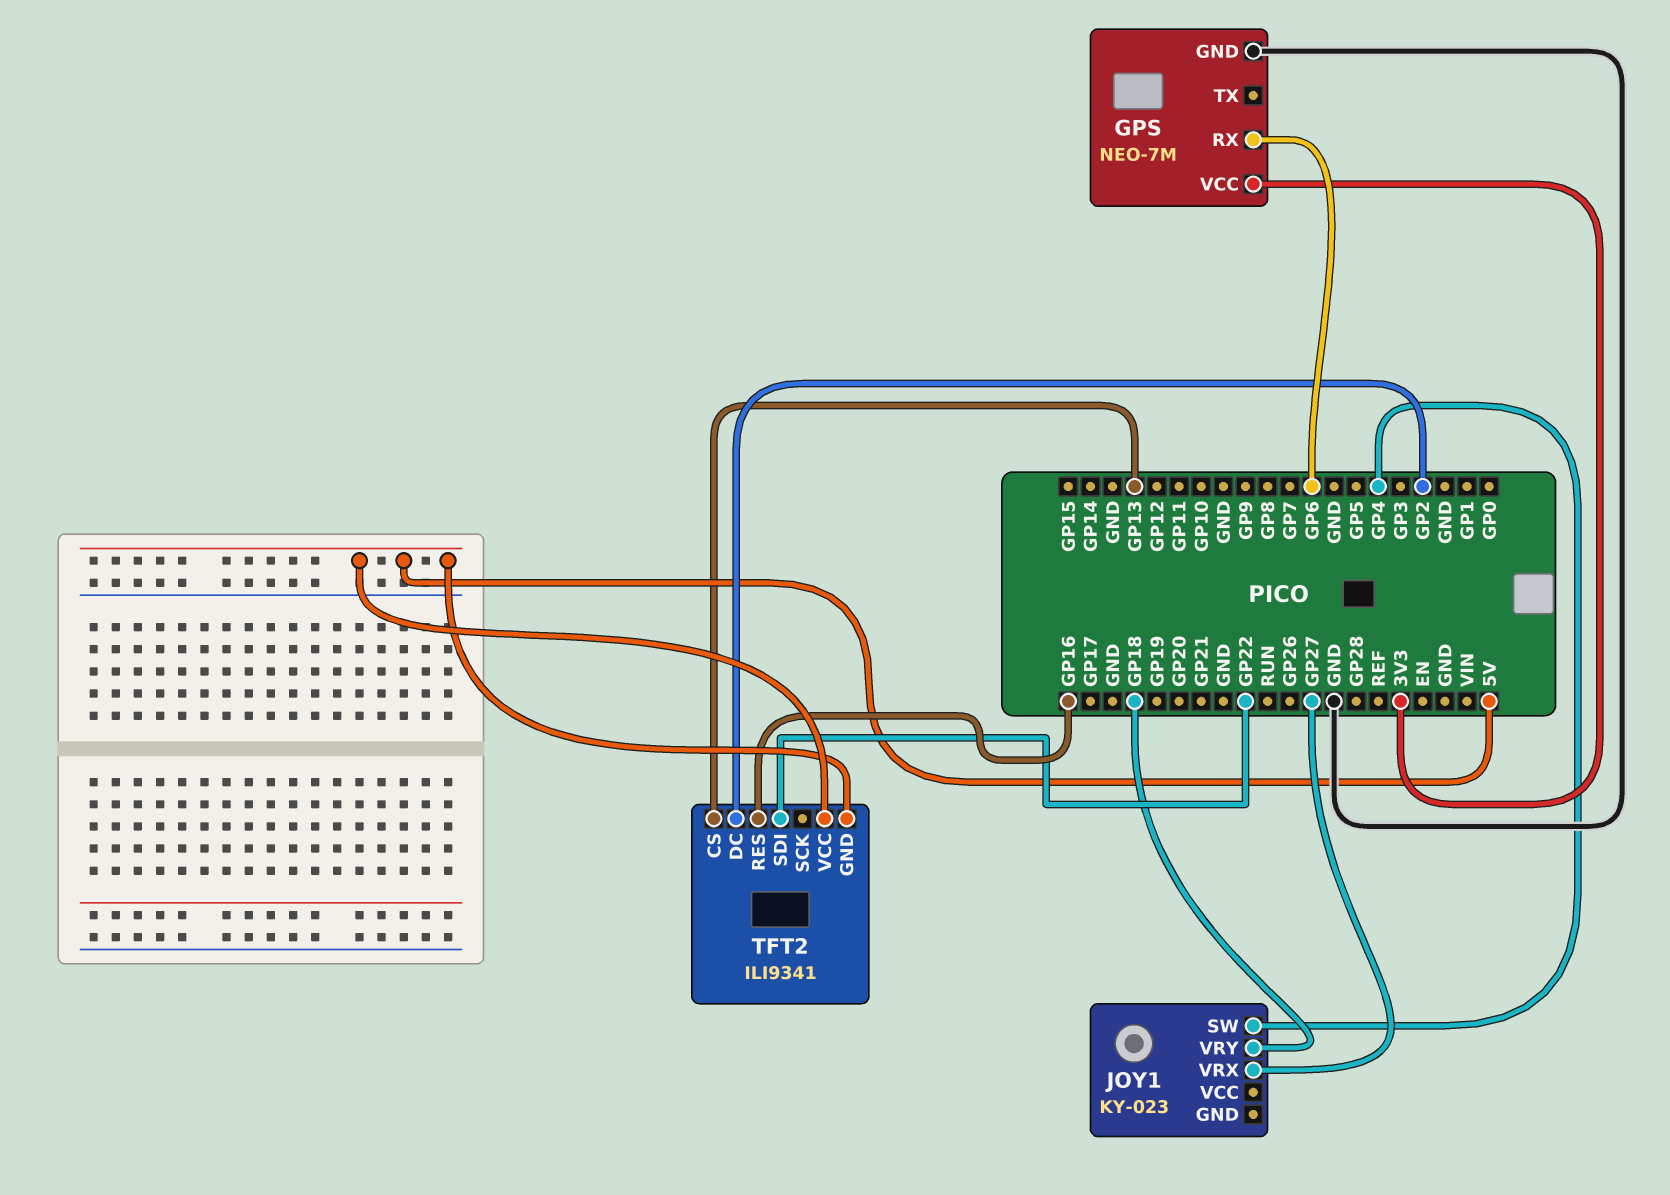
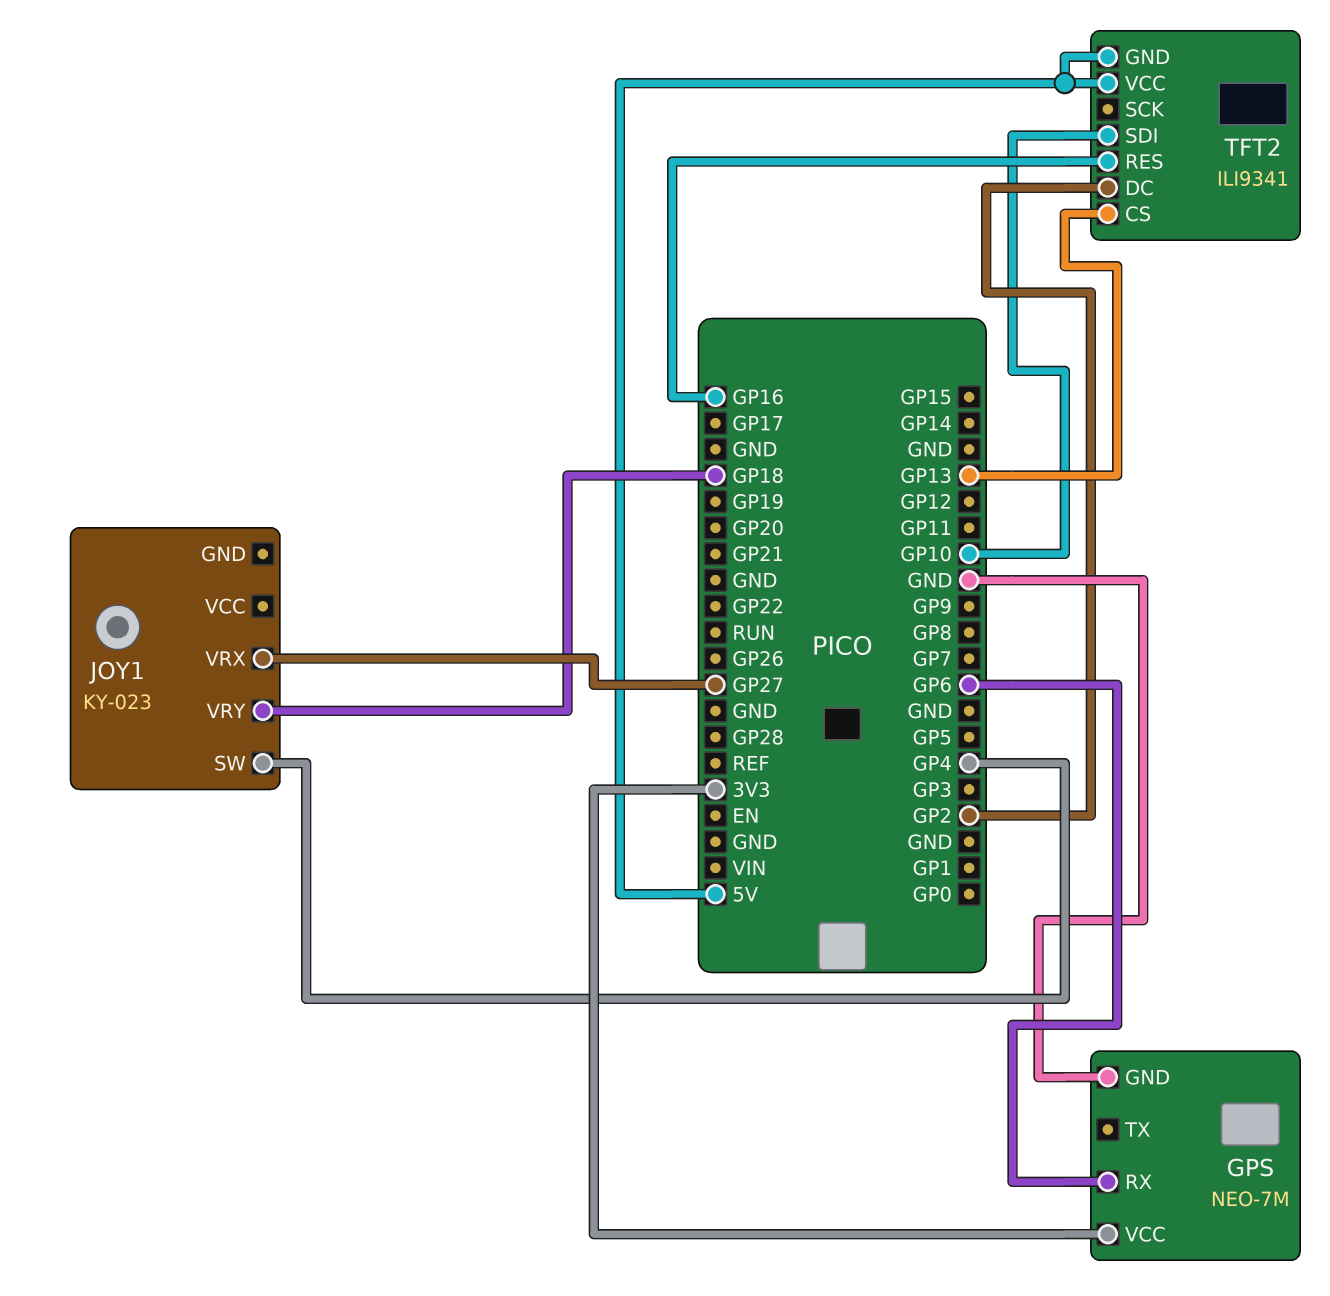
TFT2 pin SDI: GP22 -> GP10

